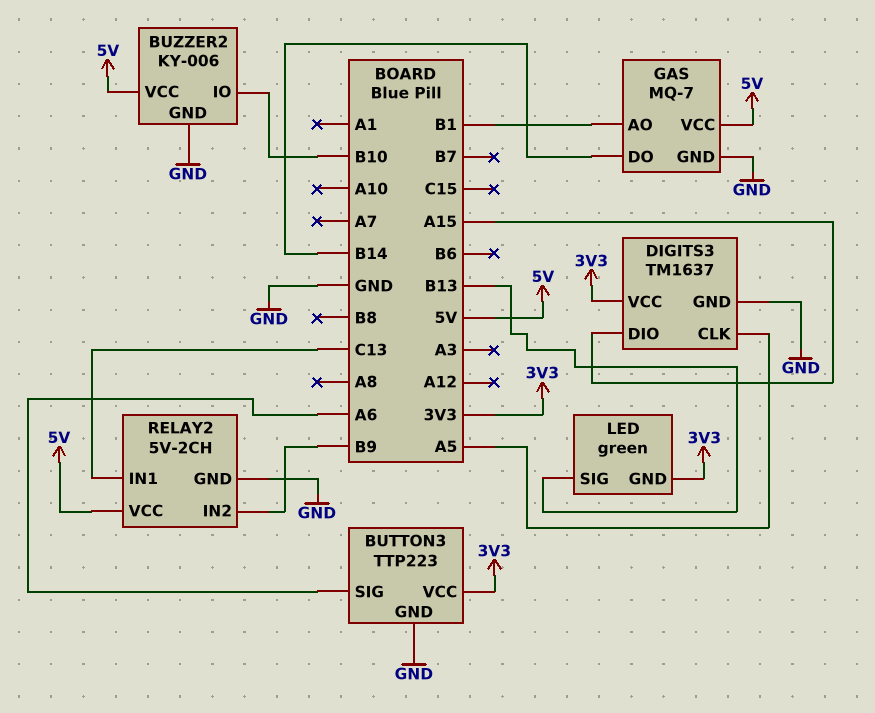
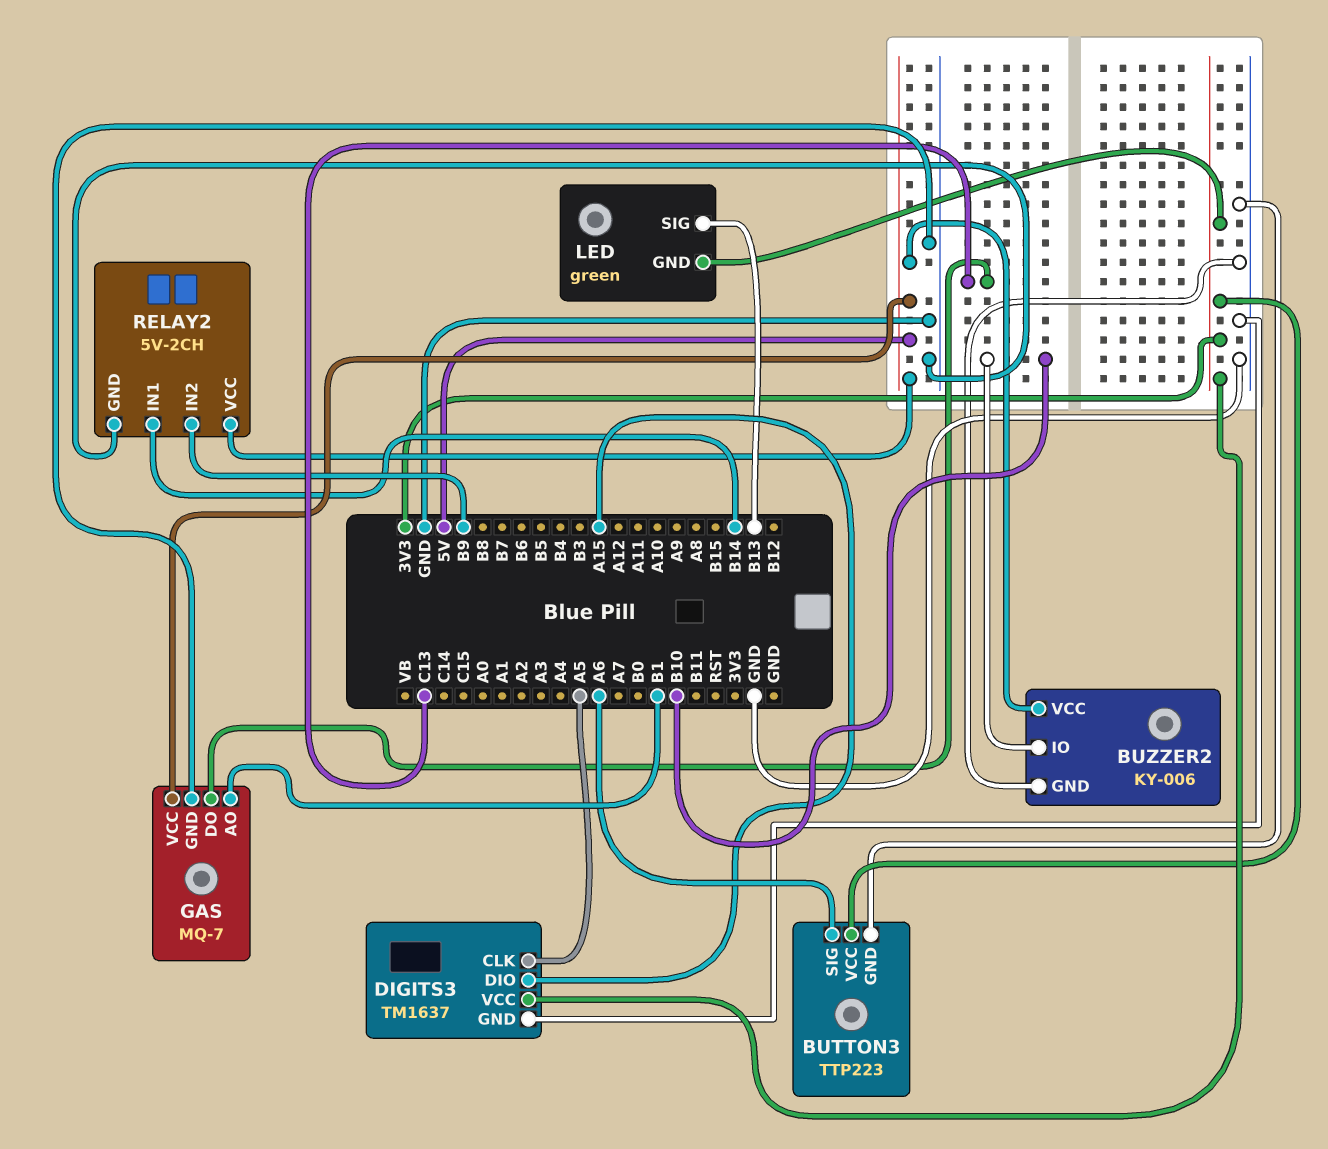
GAS pin DO: B14 -> C13
RELAY2 pin IN1: C13 -> B14

